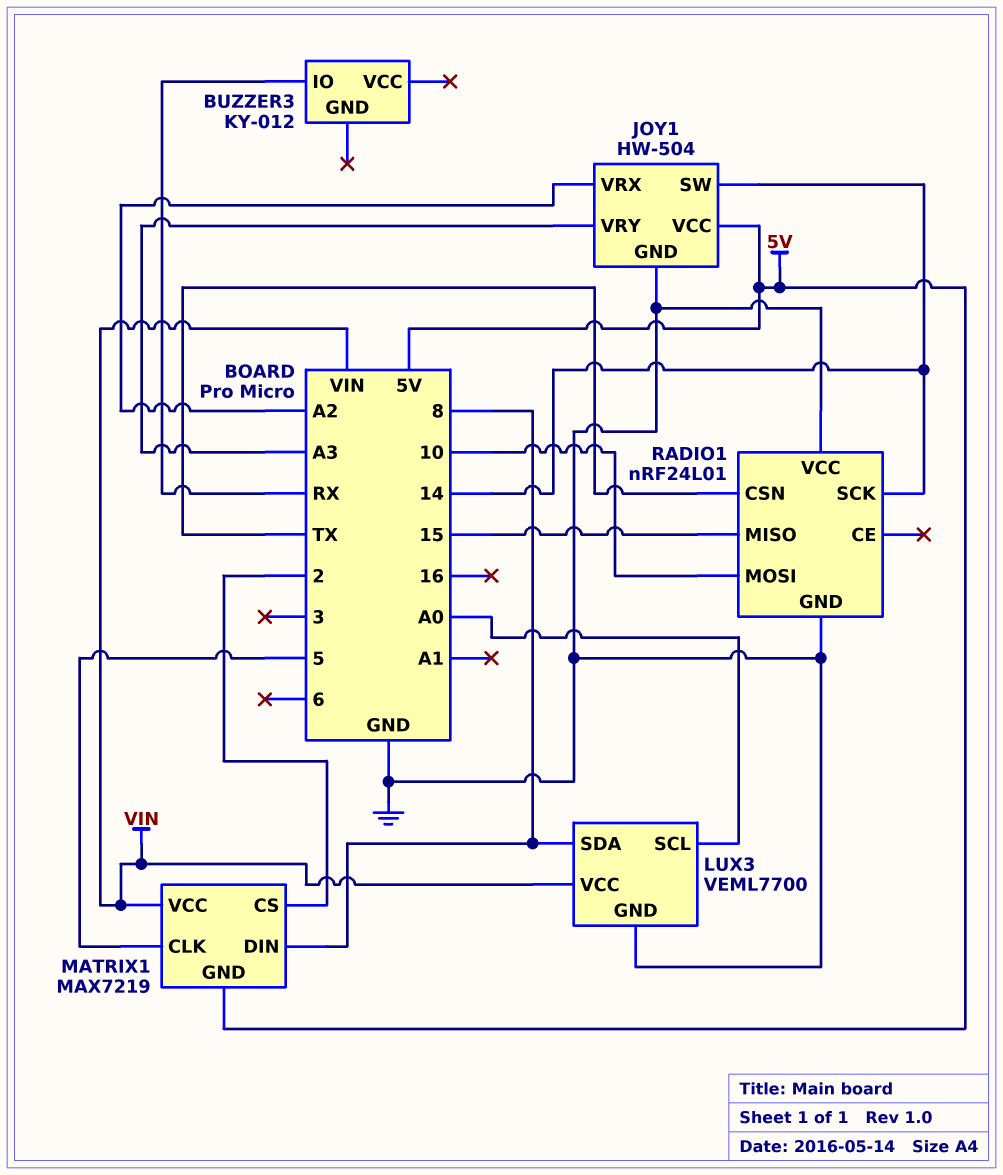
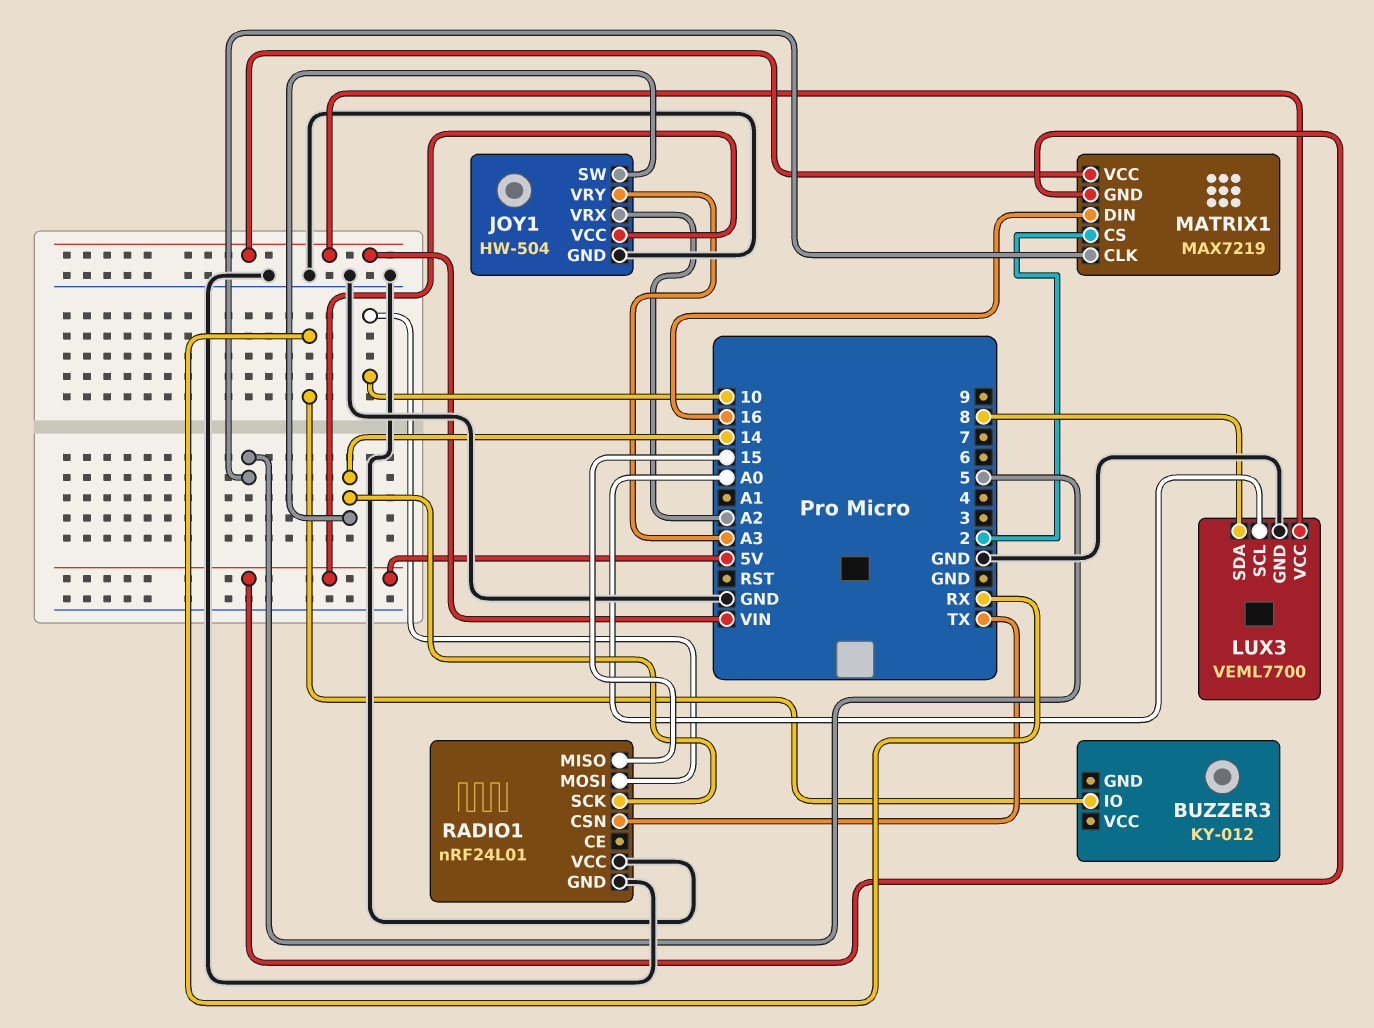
MATRIX1 pin DIN: 8 -> 16

